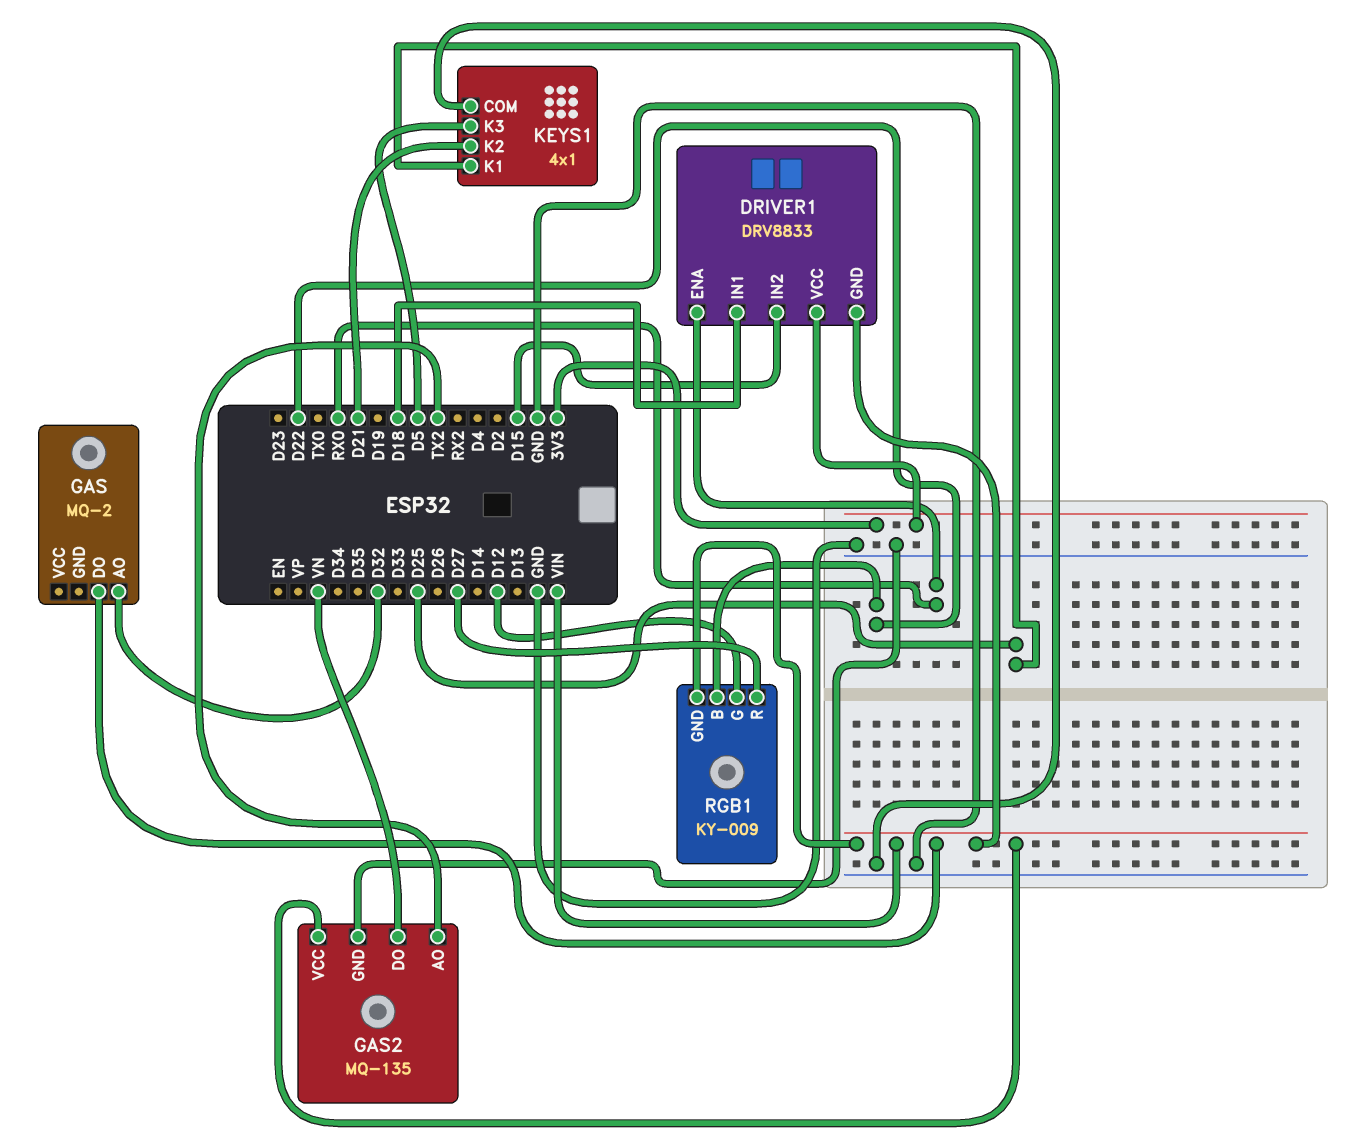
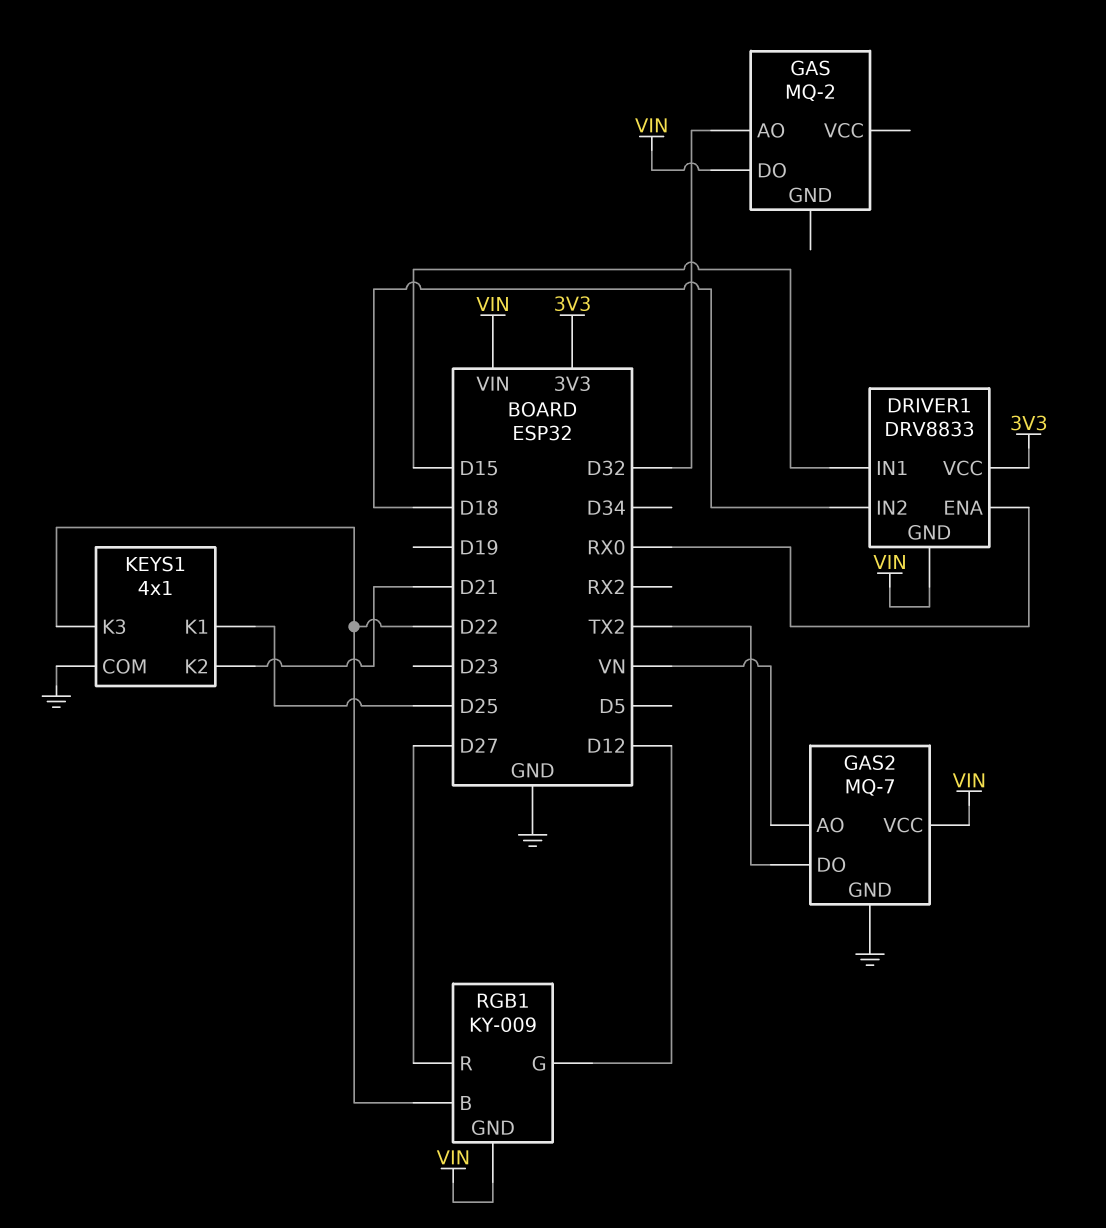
DRIVER1 pin IN1: D18 -> D15
DRIVER1 pin IN2: D15 -> D18
GAS2: MQ-135 -> MQ-7
GAS2 pin AO: TX2 -> VN
GAS2 pin DO: VN -> TX2
KEYS1 pin K3: D5 -> D22

